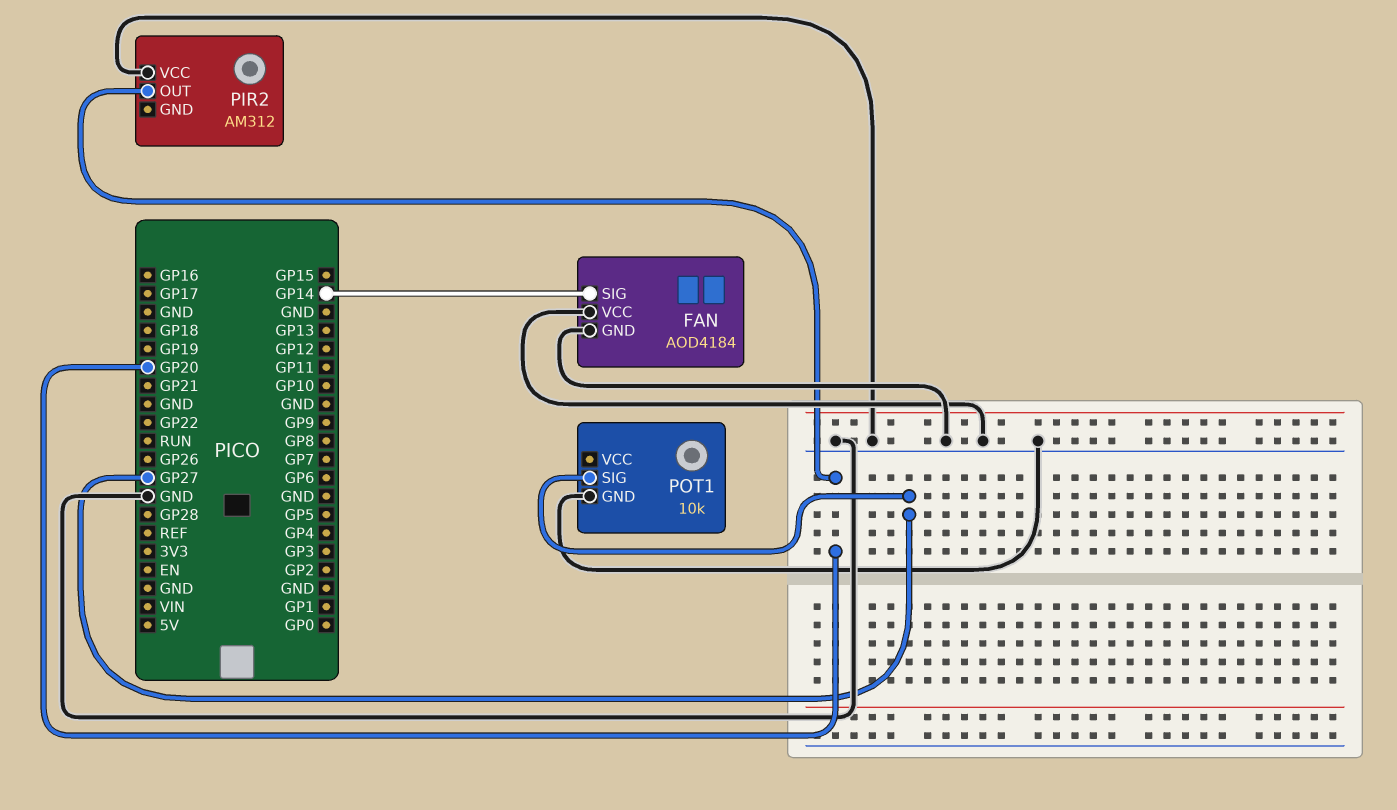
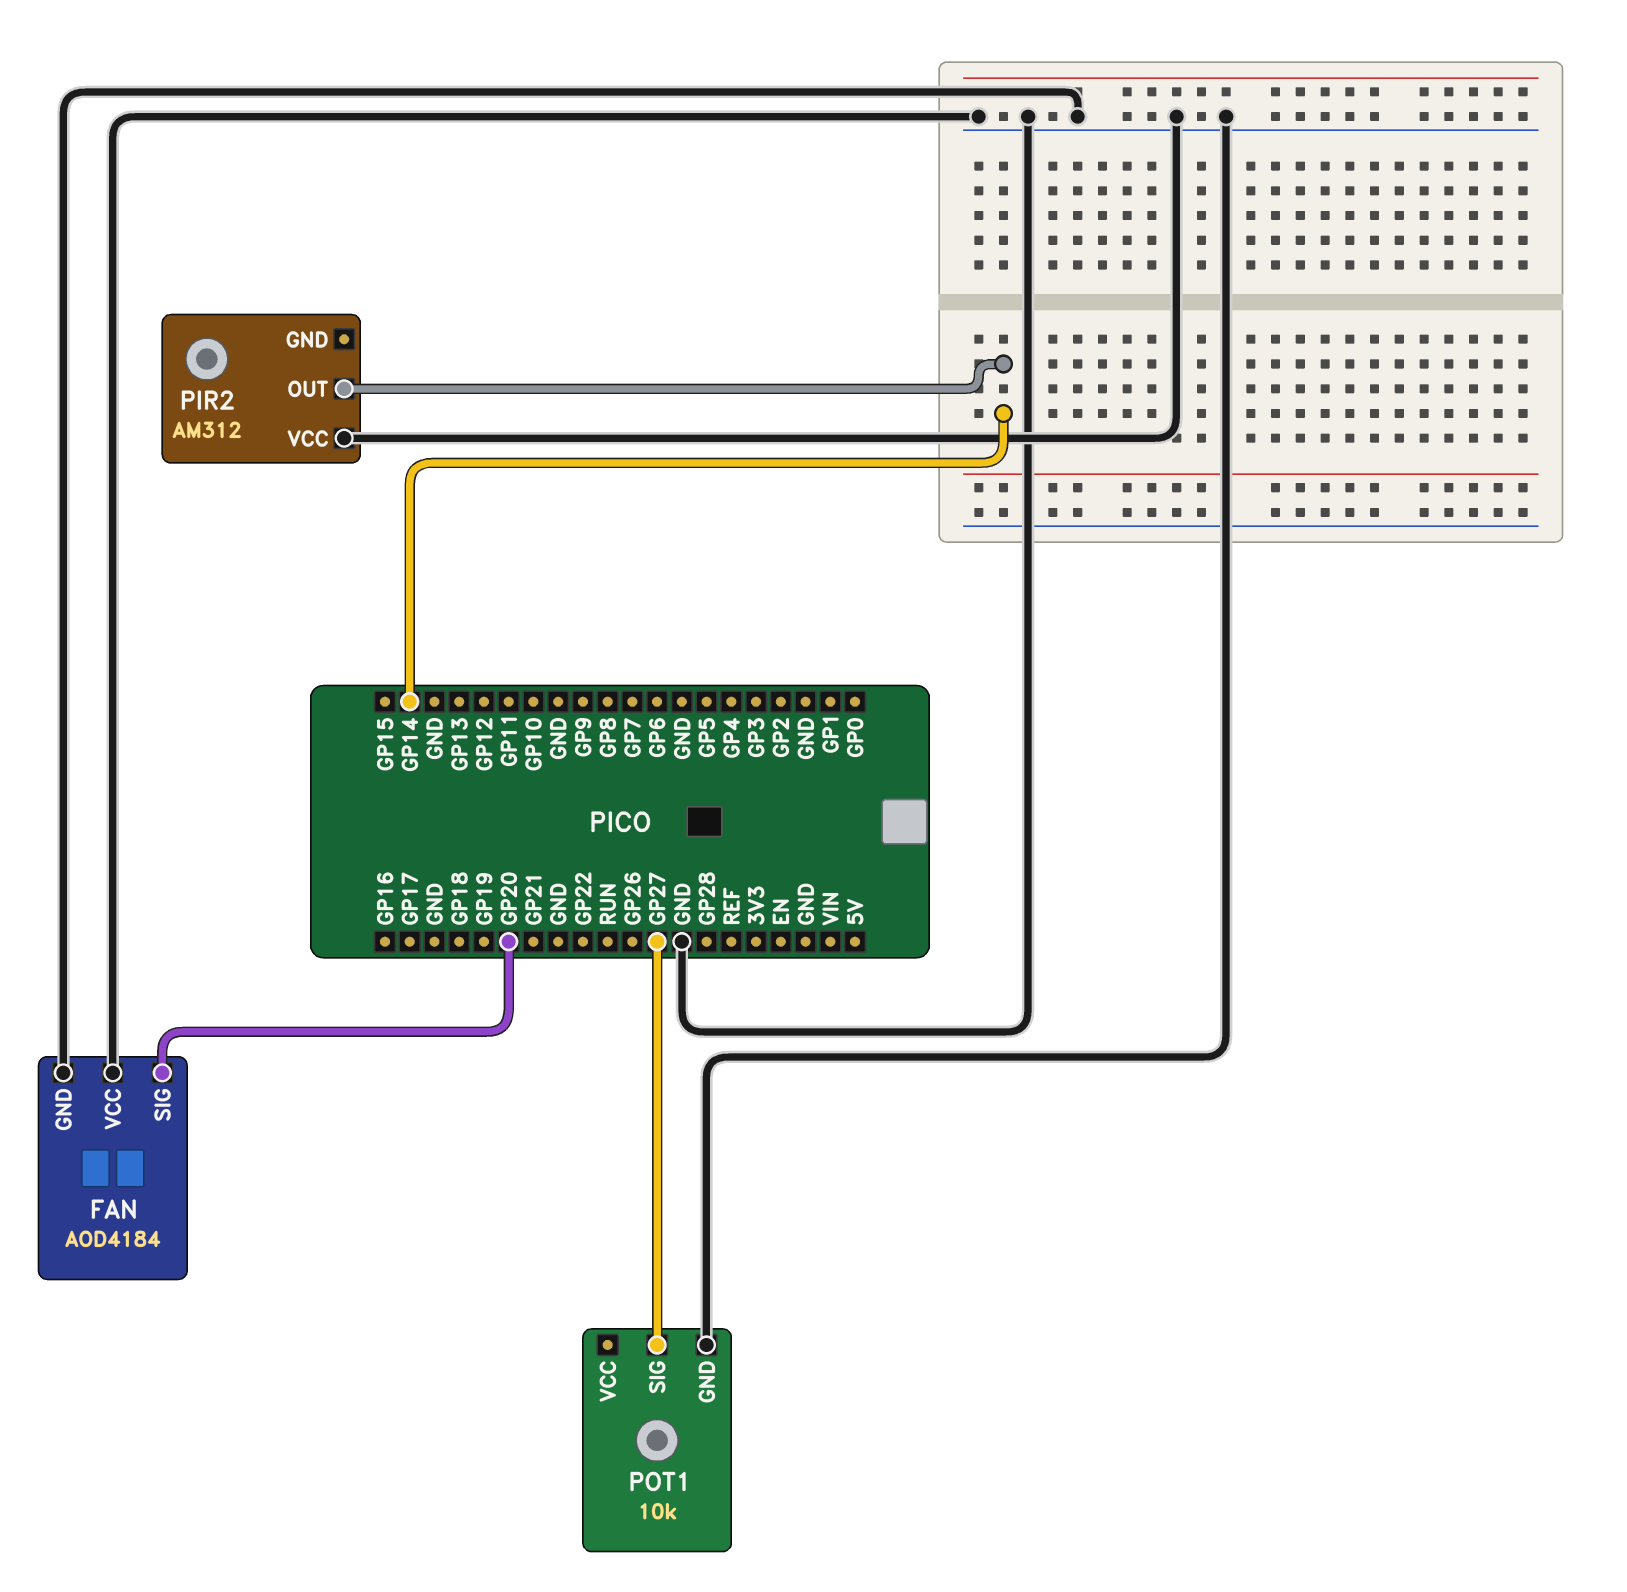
FAN pin SIG: GP14 -> GP20
PIR2 pin OUT: GP20 -> GP14

